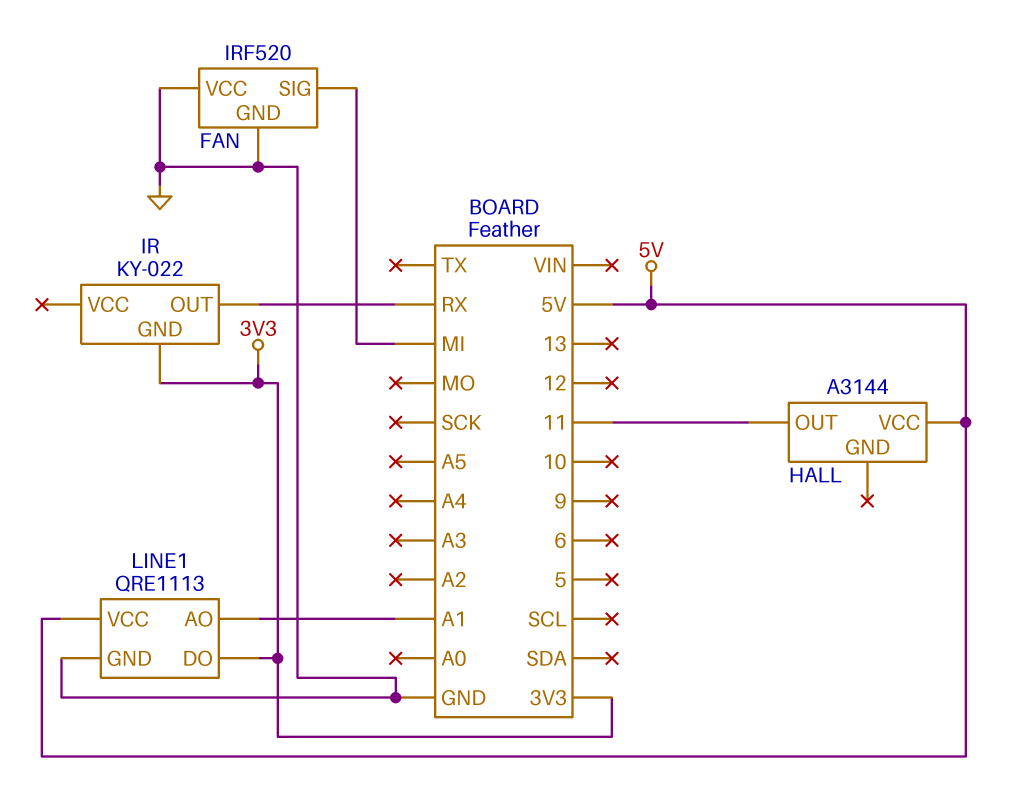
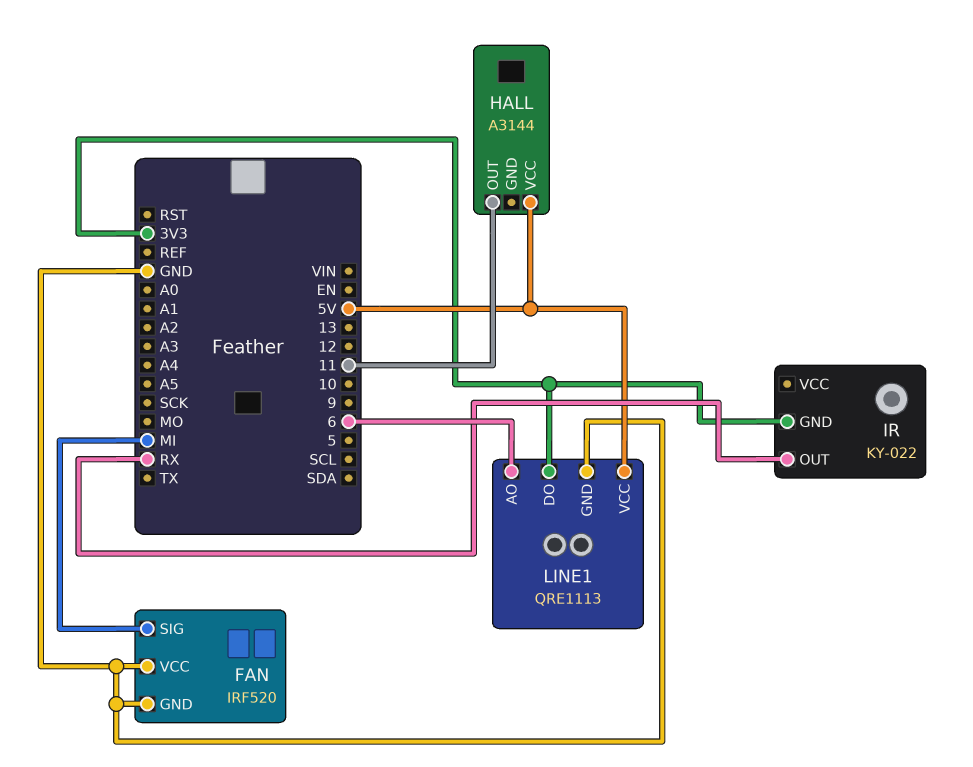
LINE1 pin AO: A1 -> 6

